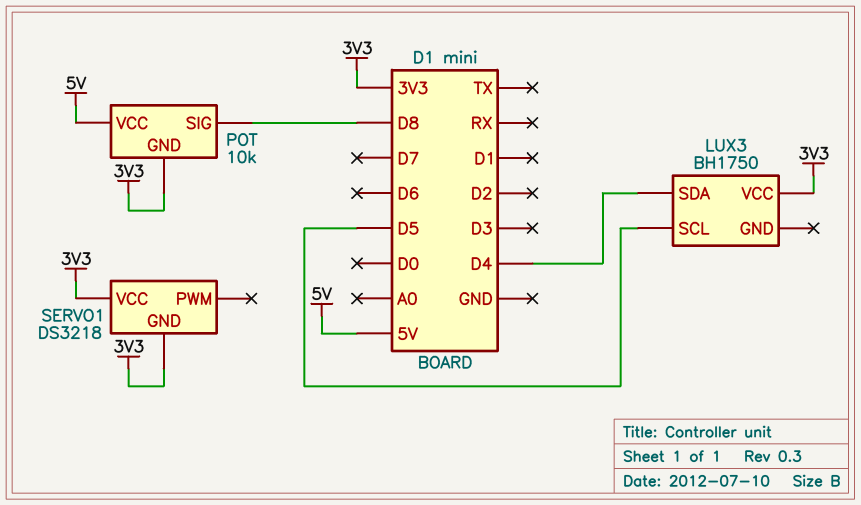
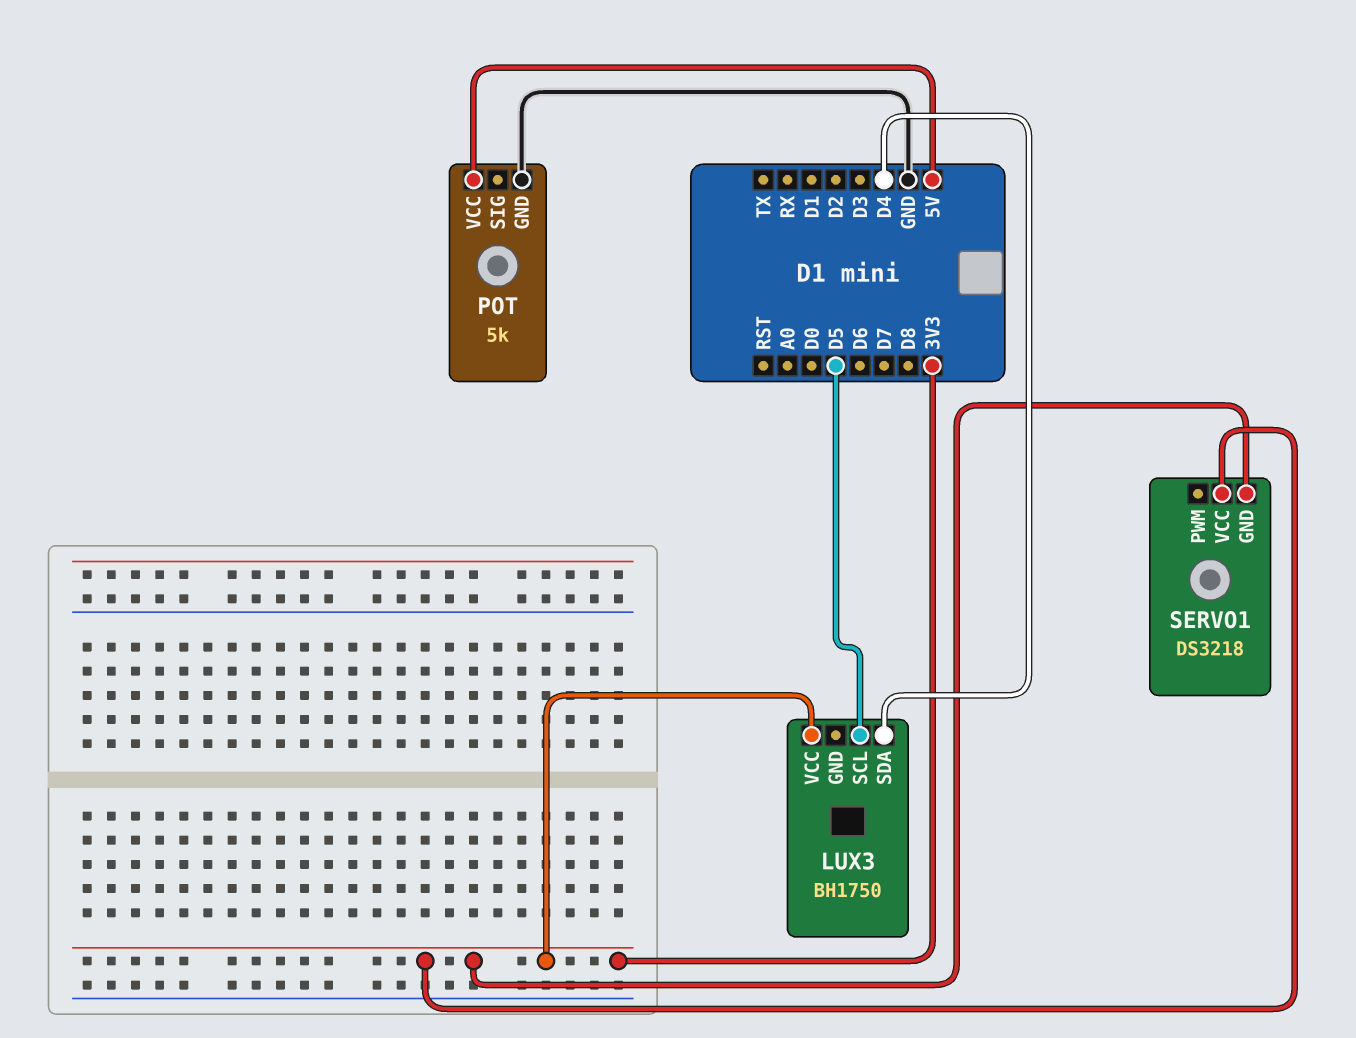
POT: 10k -> 5k
POT pin GND: 3V3 -> GND
POT pin SIG: D8 -> none

